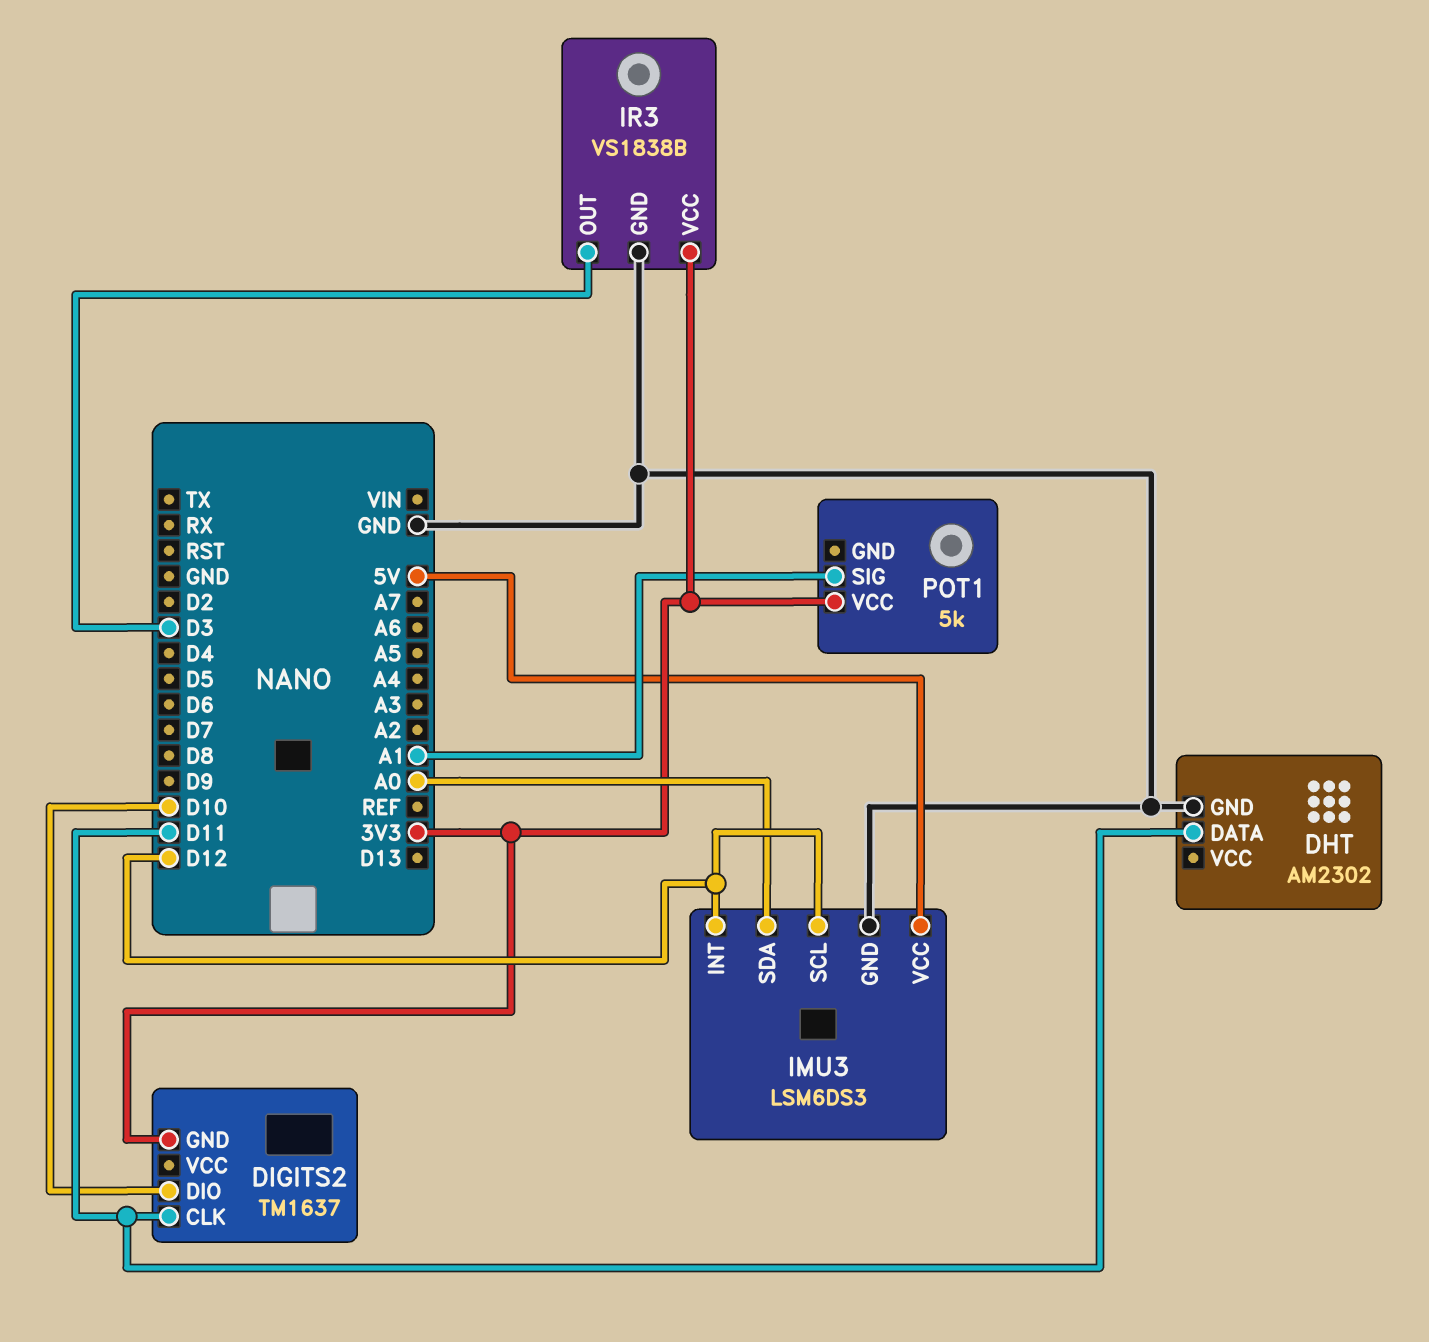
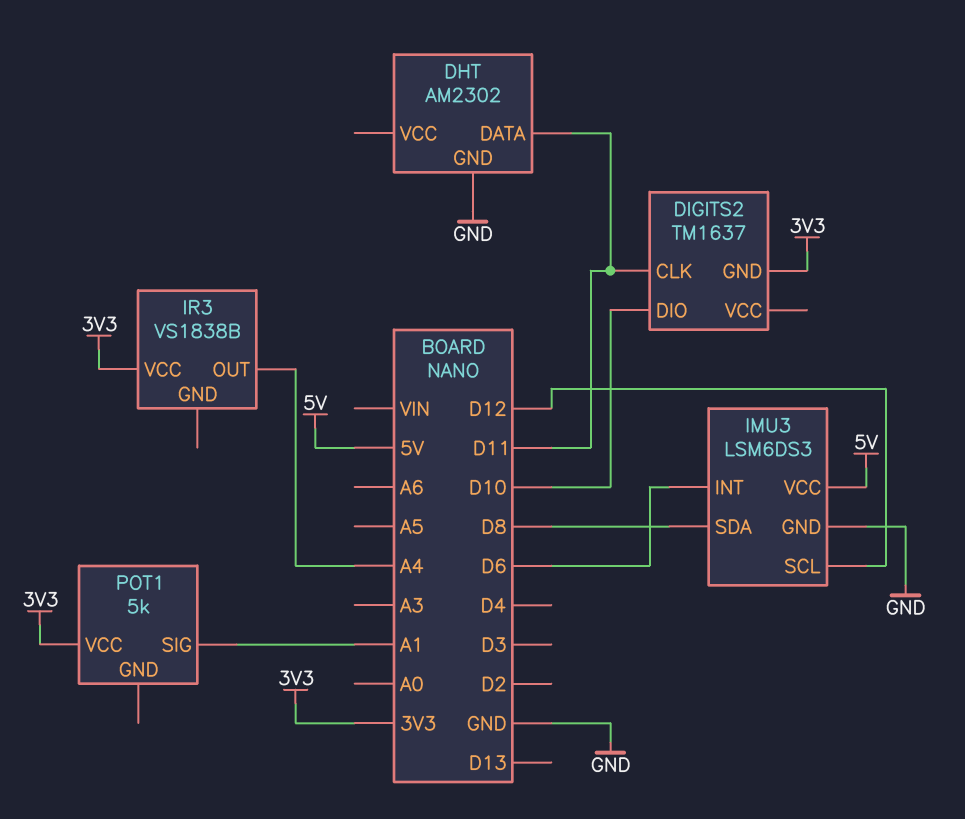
IMU3 pin INT: D12 -> D6
IMU3 pin SDA: A0 -> D8
IR3 pin GND: GND -> none
IR3 pin OUT: D3 -> A4

